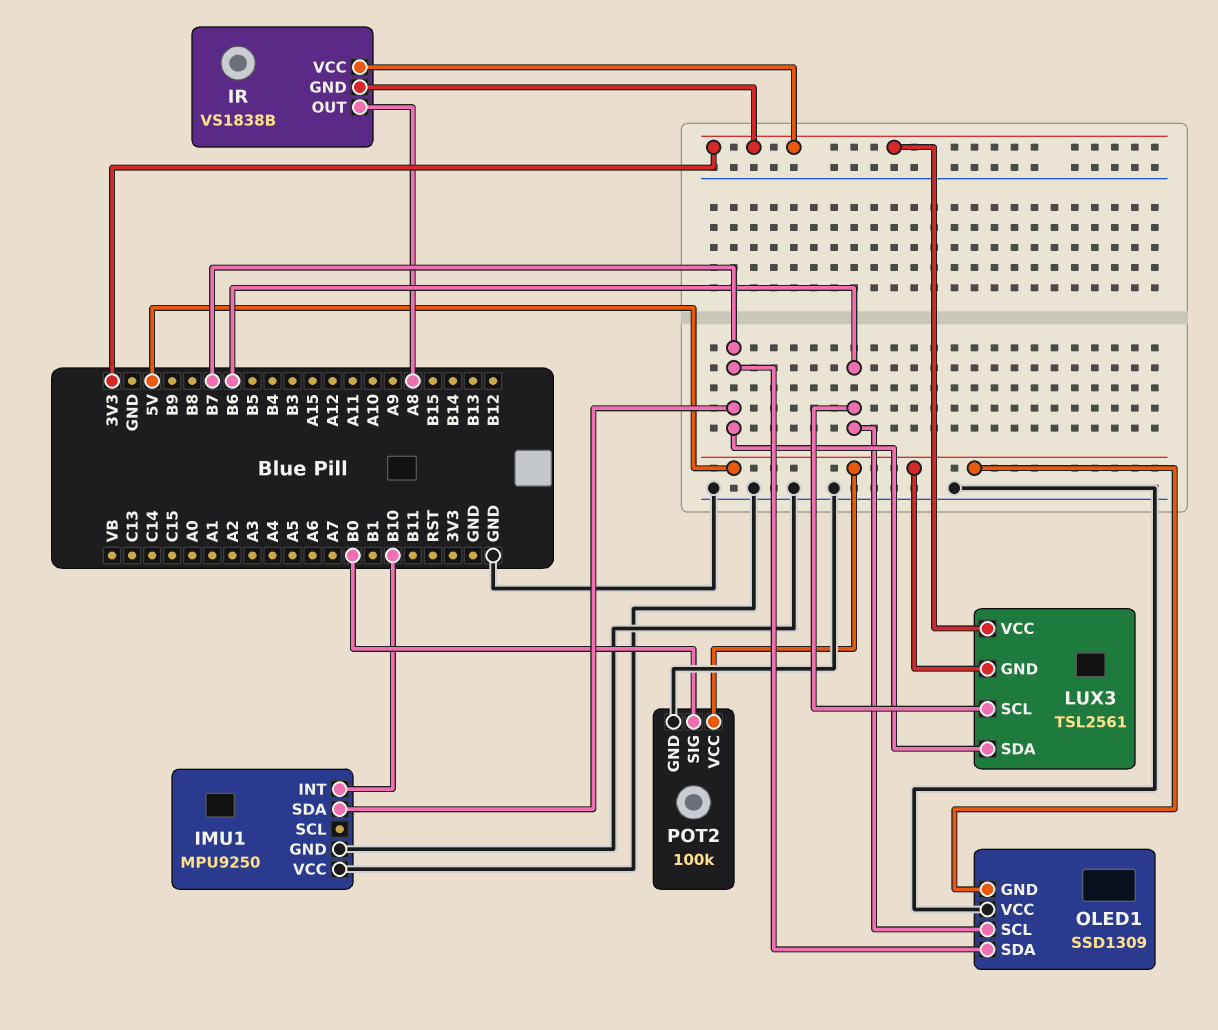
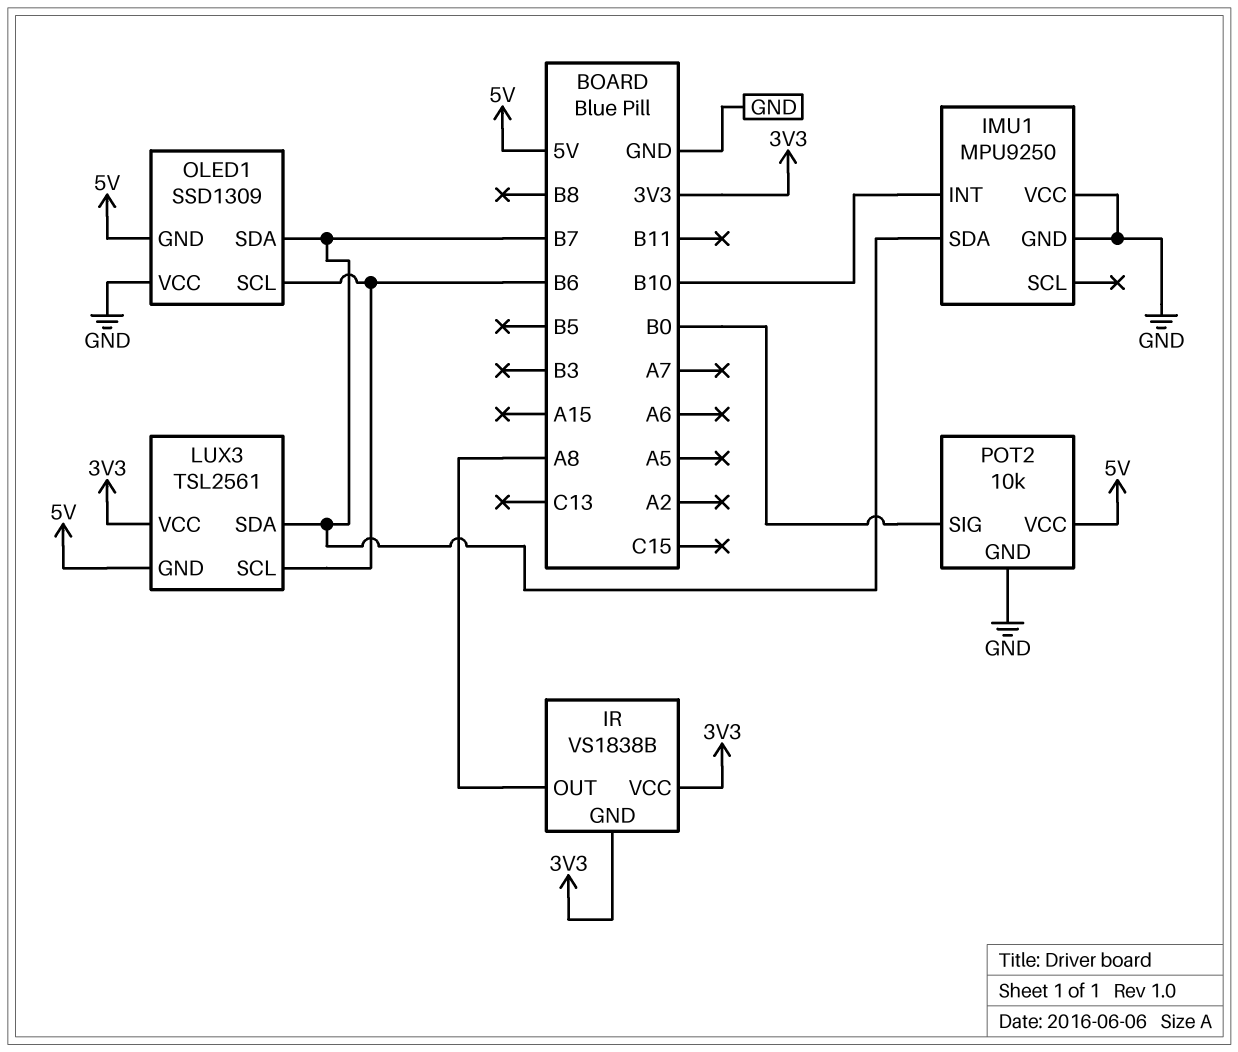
POT2: 100k -> 10k

